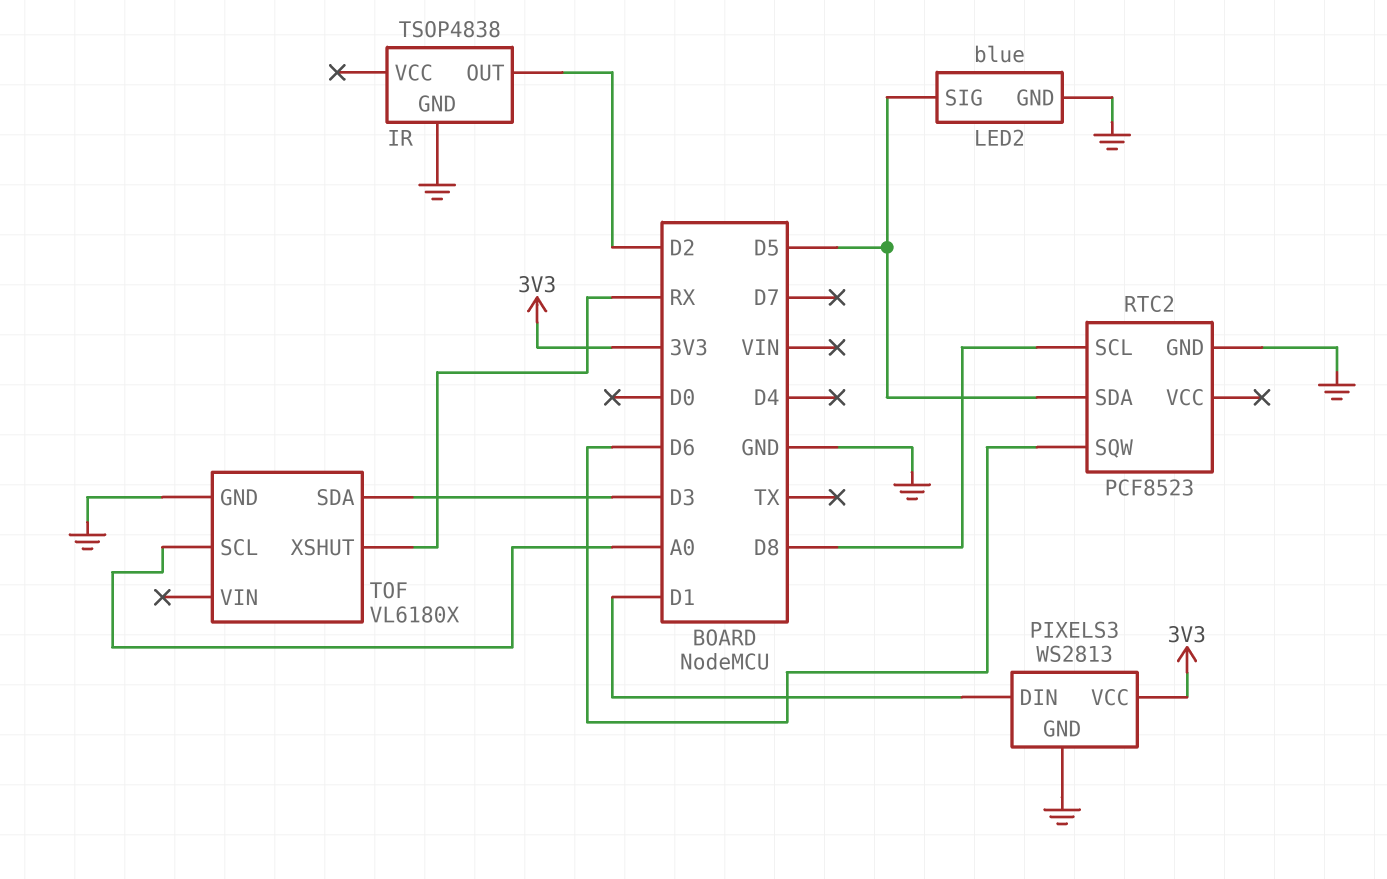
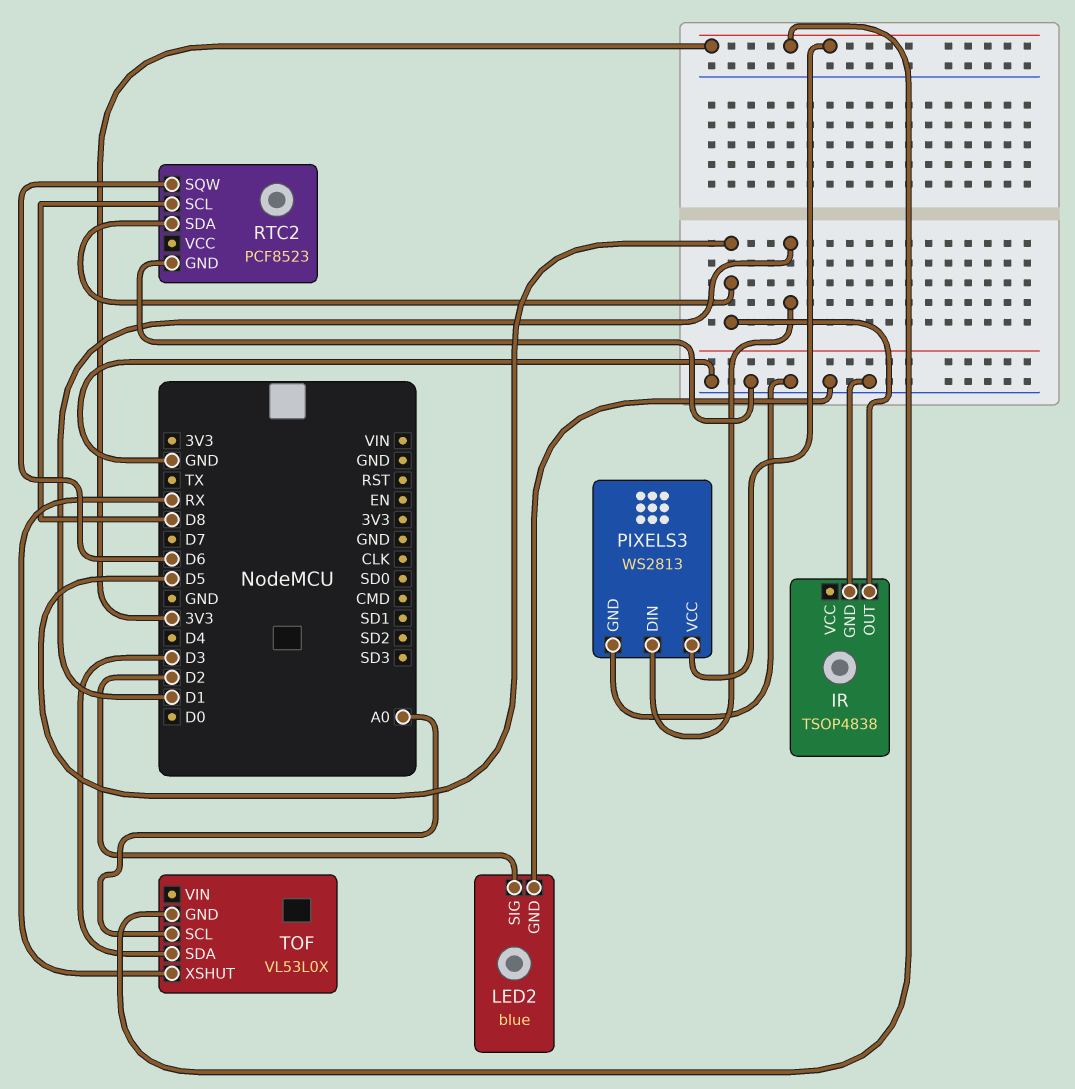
IR pin OUT: D2 -> D5
LED2 pin SIG: D5 -> D2
TOF: VL6180X -> VL53L0X
TOF pin GND: GND -> 3V3

